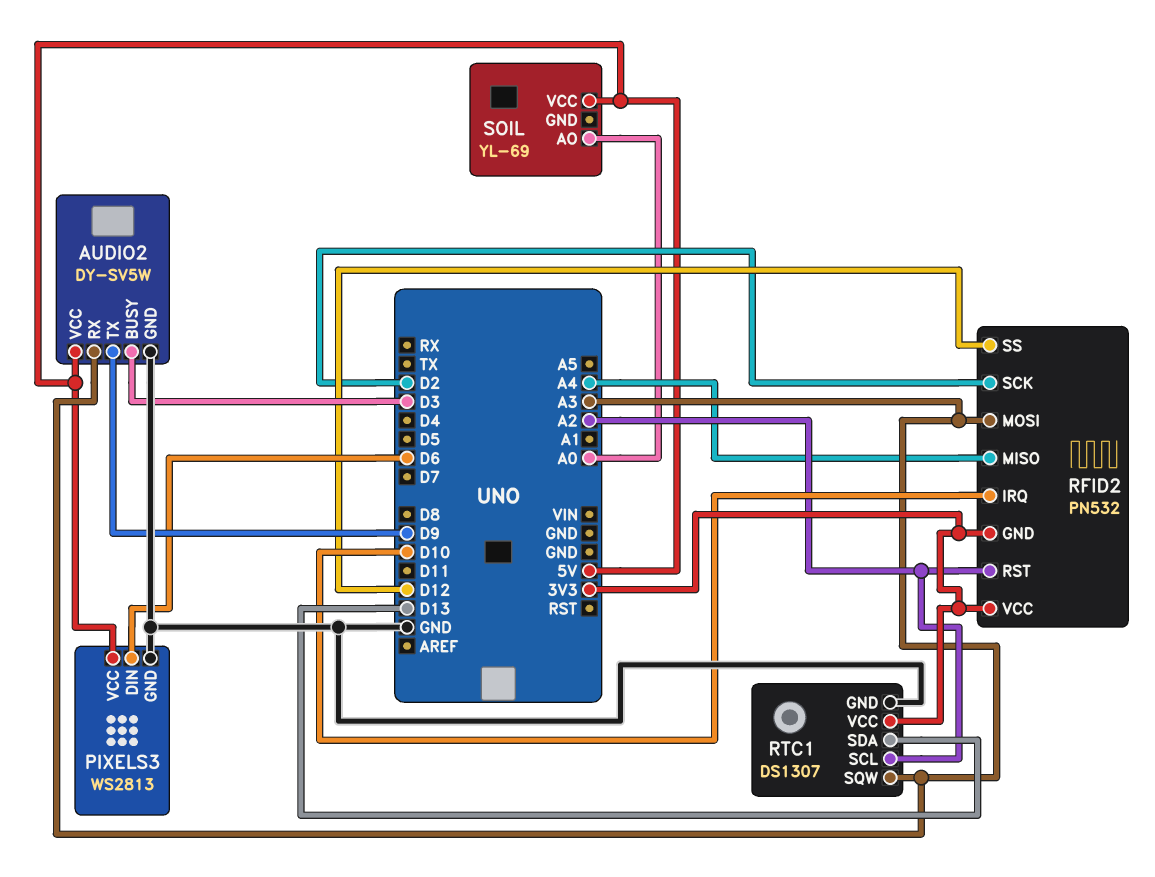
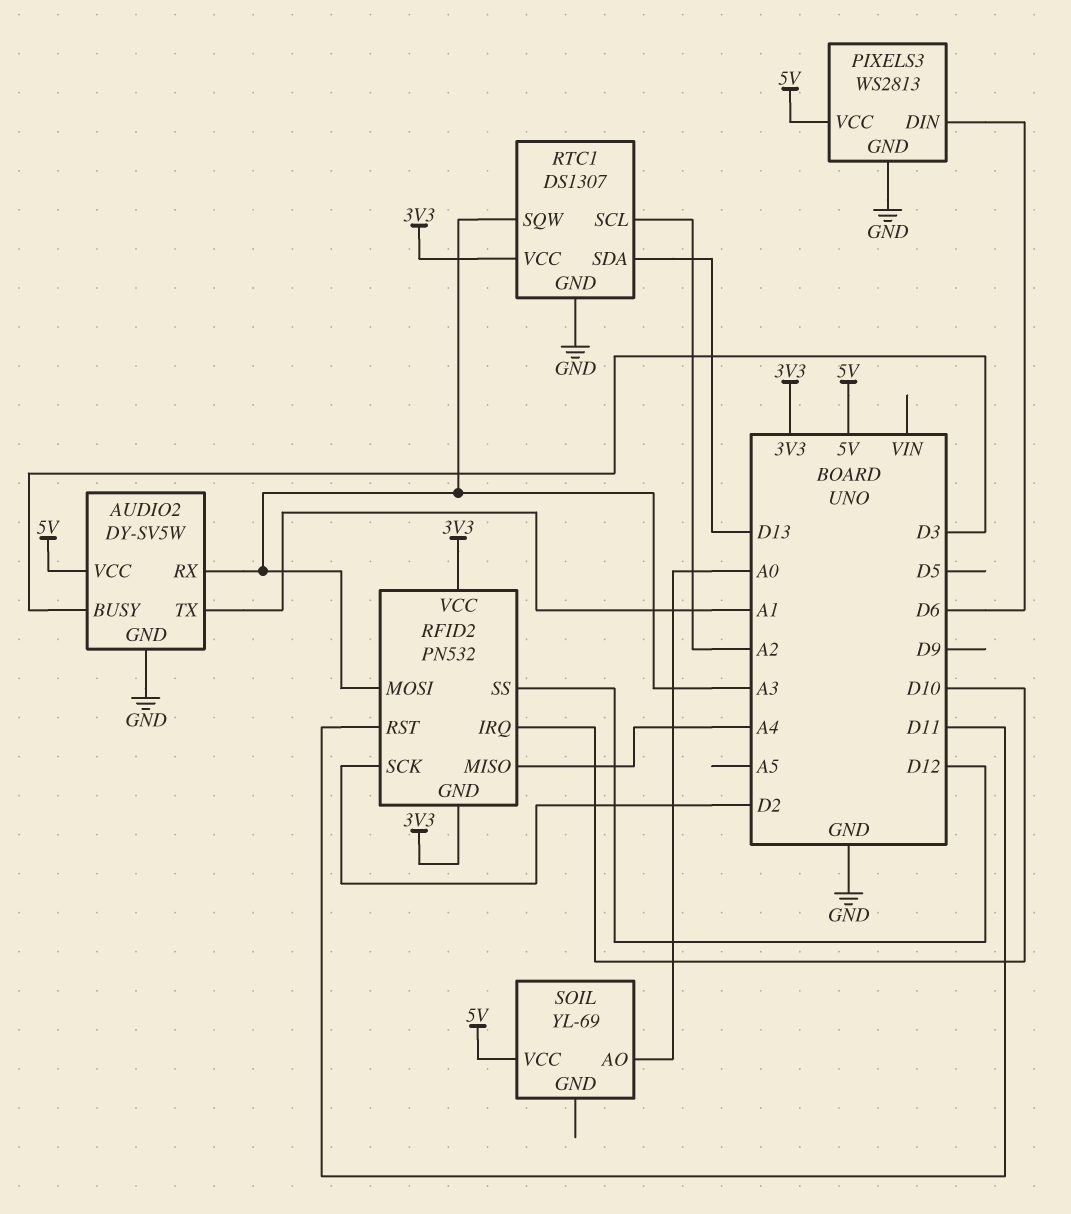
AUDIO2 pin TX: D9 -> A1
RFID2 pin RST: A2 -> D11

